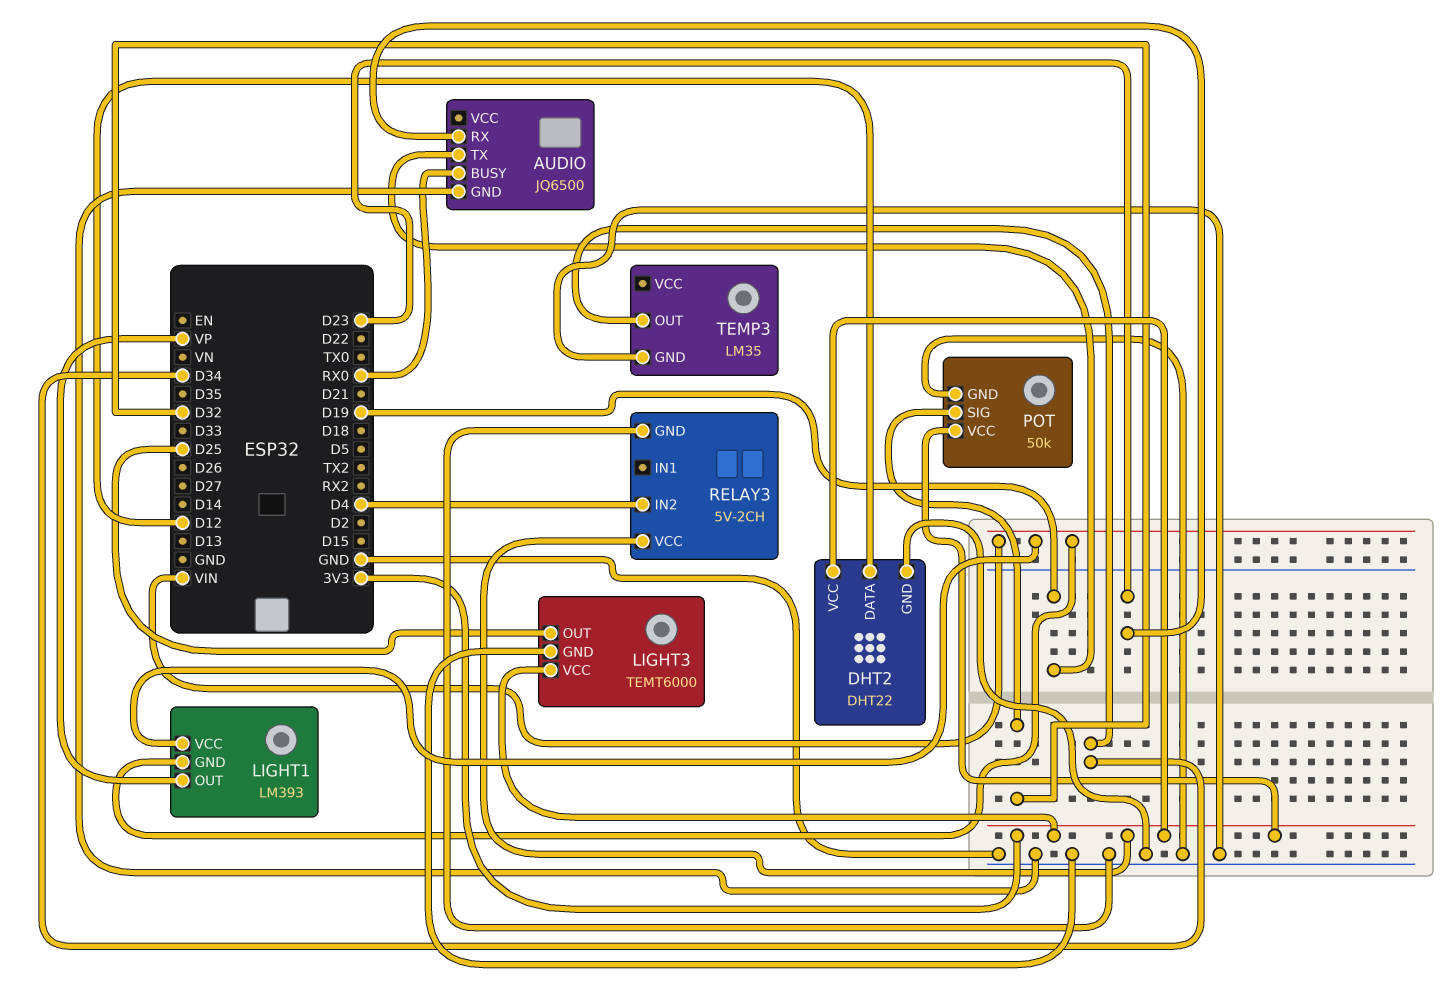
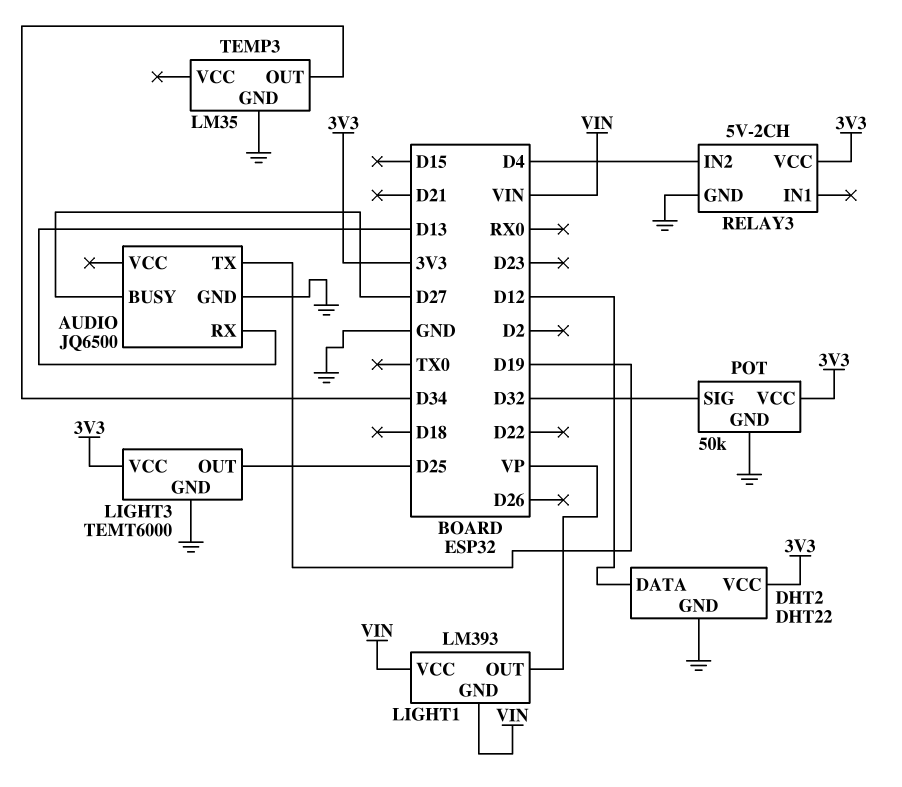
AUDIO pin BUSY: RX0 -> D27
AUDIO pin RX: D23 -> D13

